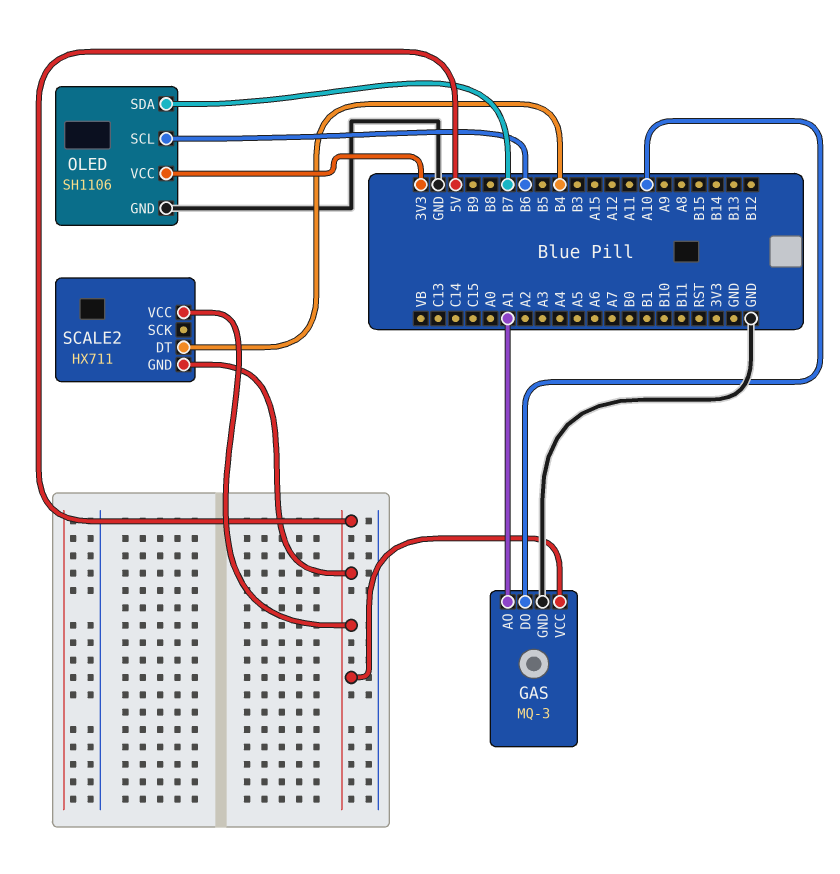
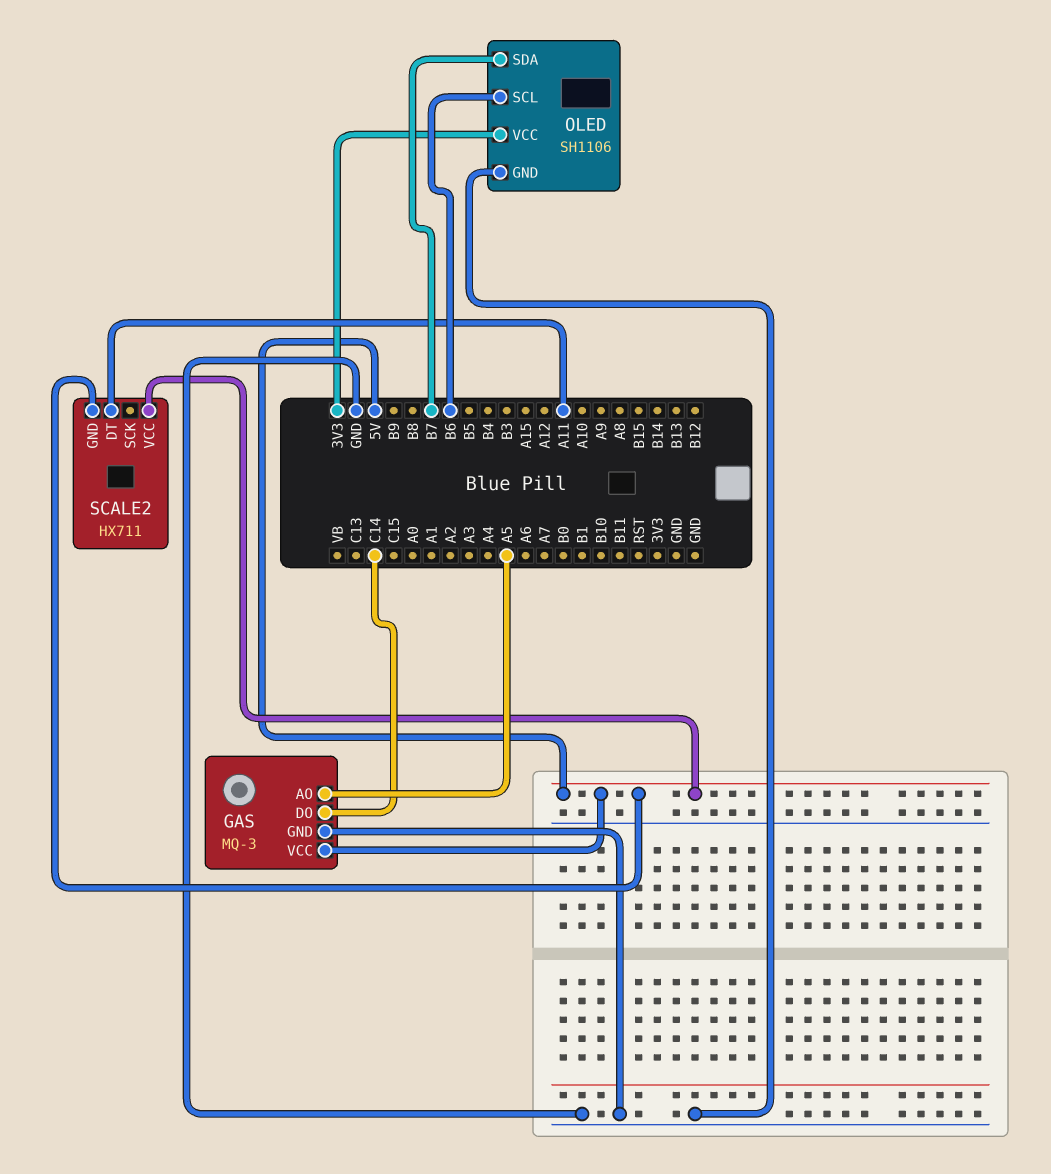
GAS pin AO: A1 -> A5
GAS pin DO: A10 -> C14
SCALE2 pin DT: B4 -> A11

